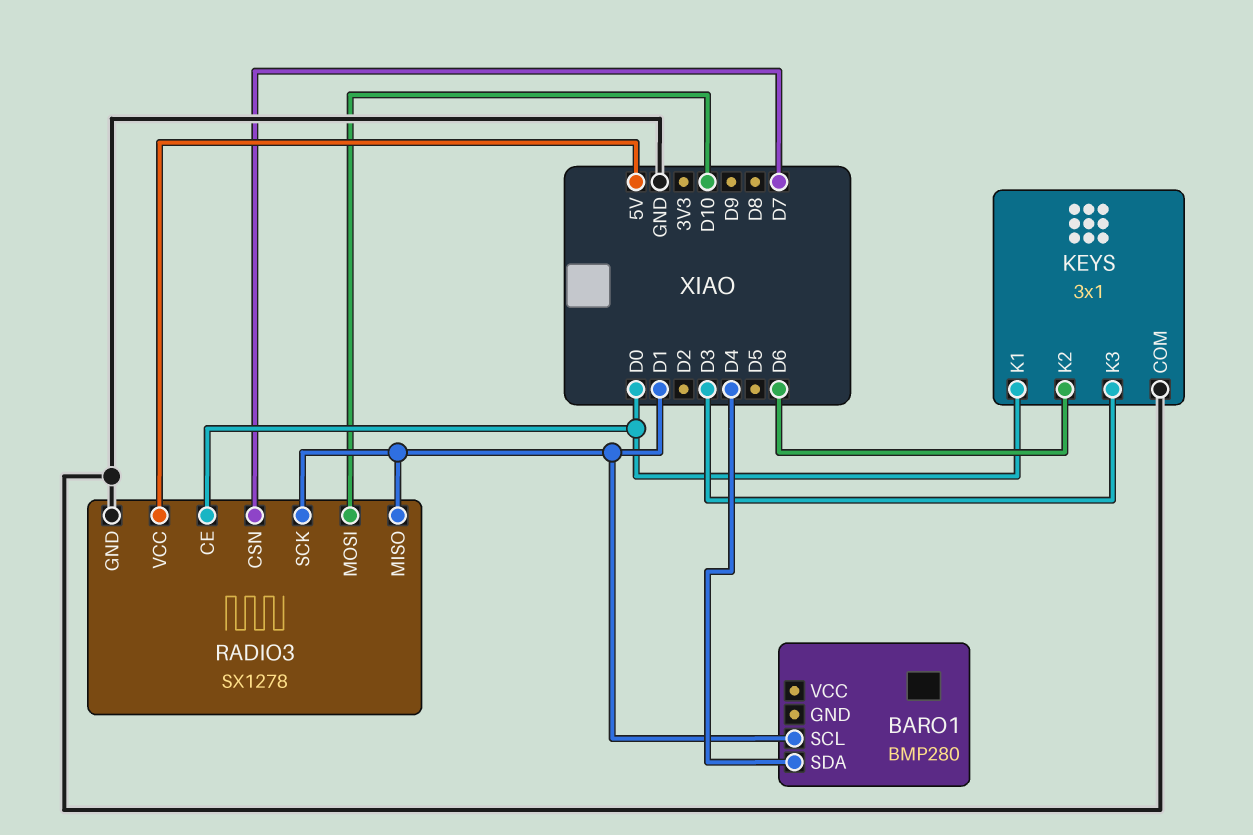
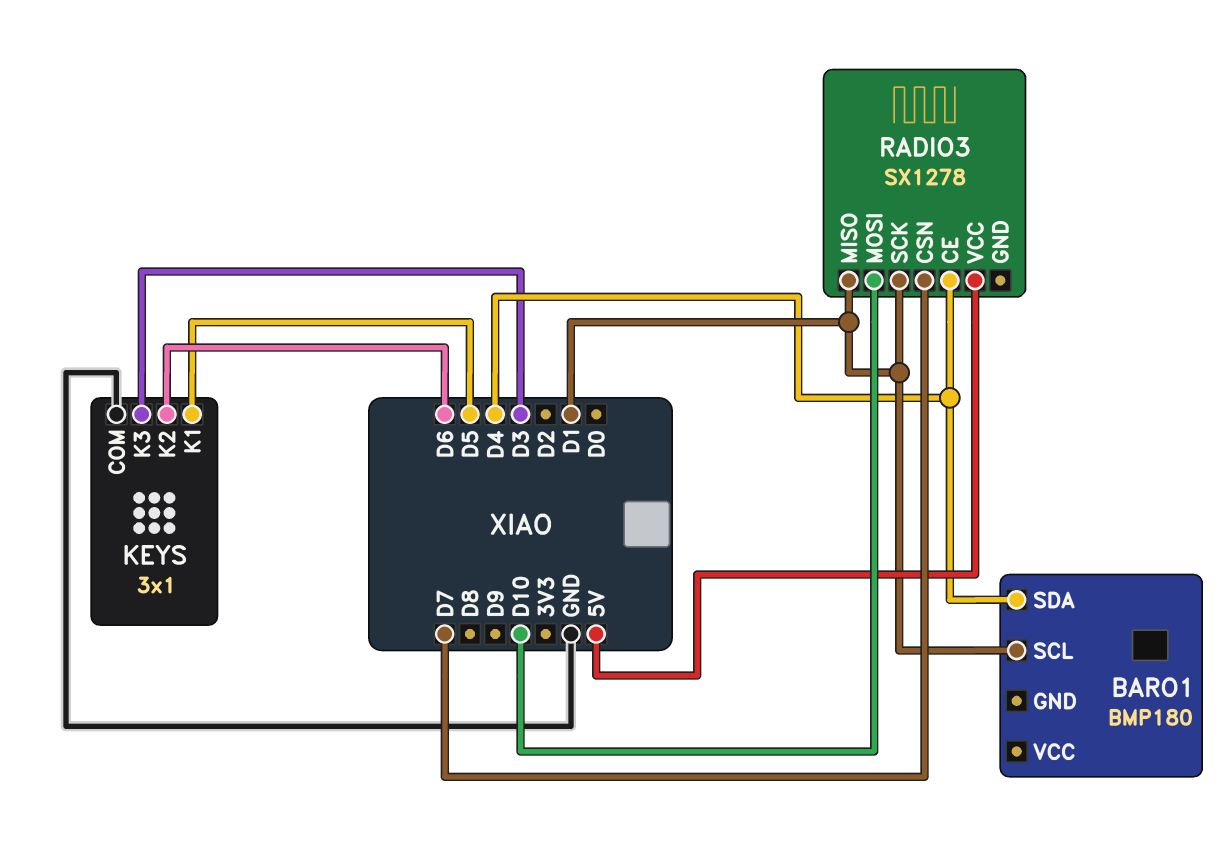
BARO1: BMP280 -> BMP180
KEYS pin K1: D0 -> D5
RADIO3 pin CE: D0 -> D4
RADIO3 pin GND: GND -> none

